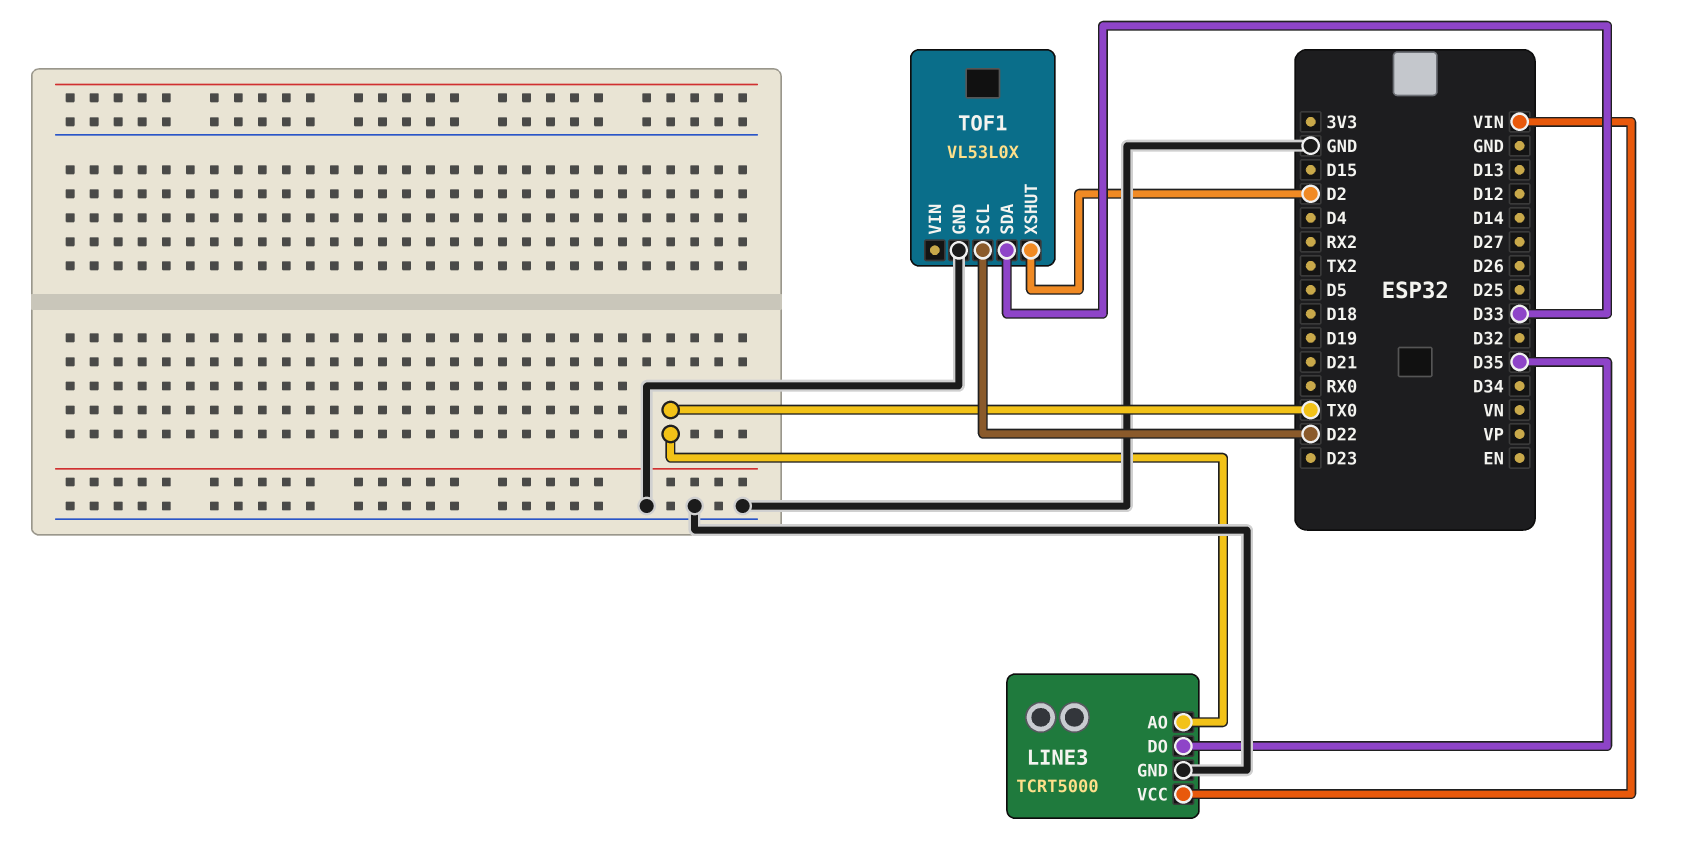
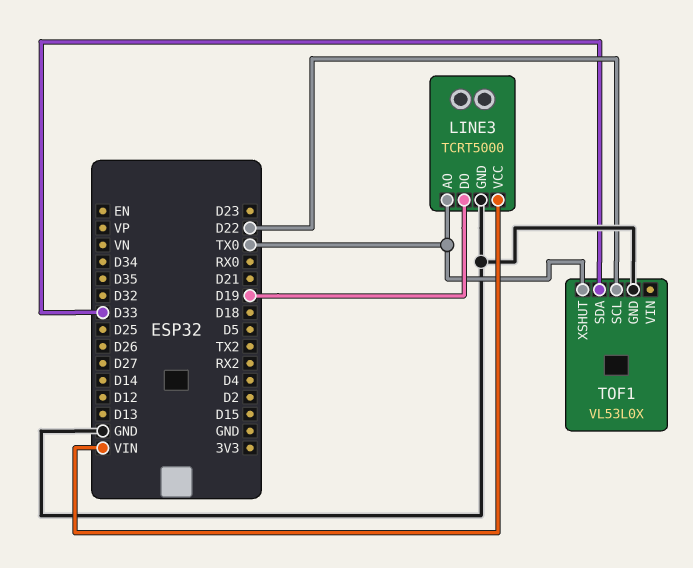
LINE3 pin DO: D35 -> D19
TOF1 pin XSHUT: D2 -> TX0

